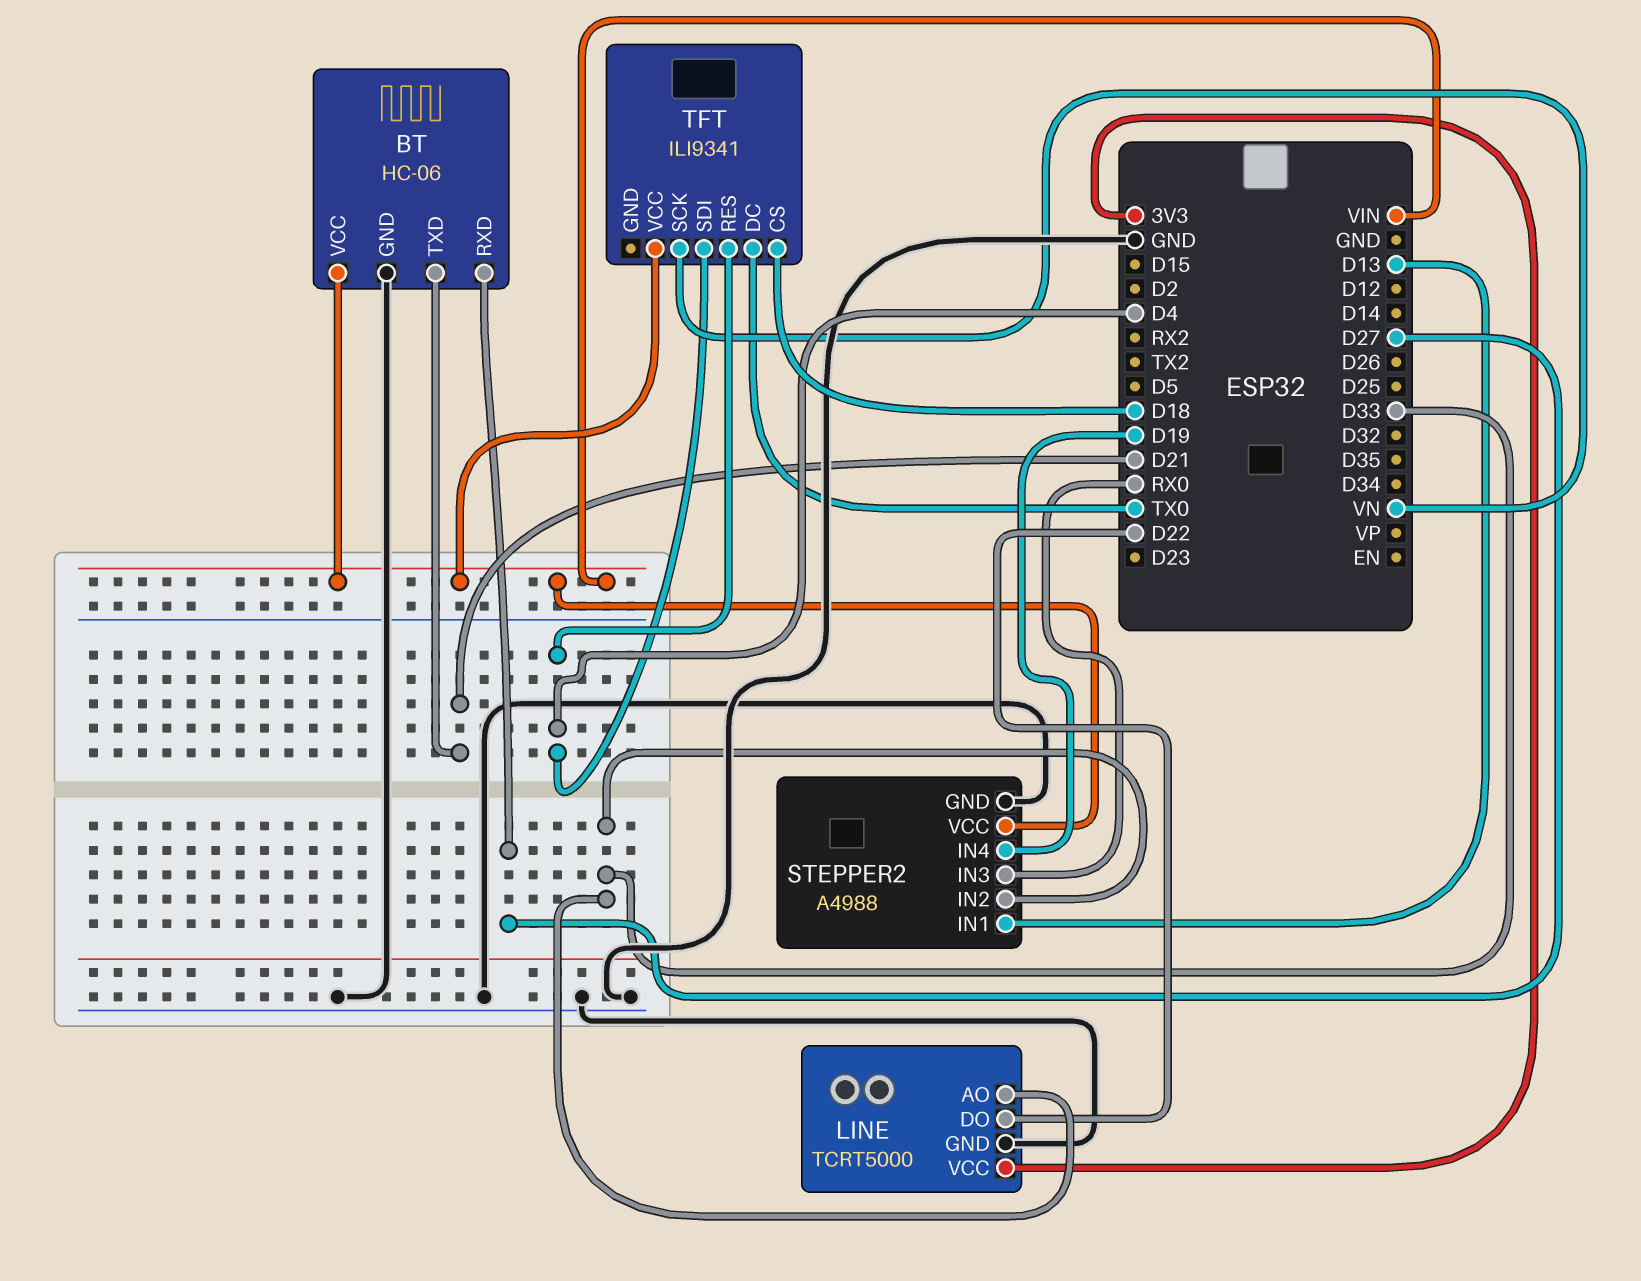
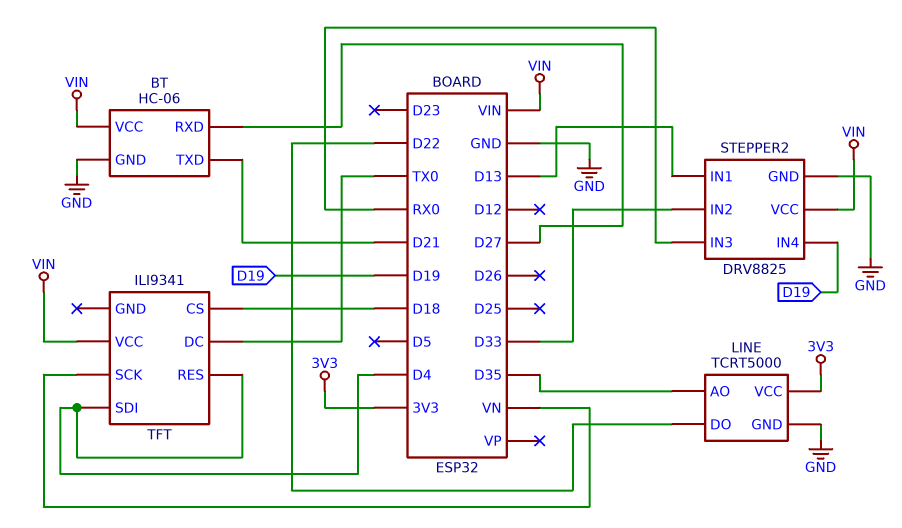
LINE pin AO: D33 -> D35
STEPPER2: A4988 -> DRV8825

